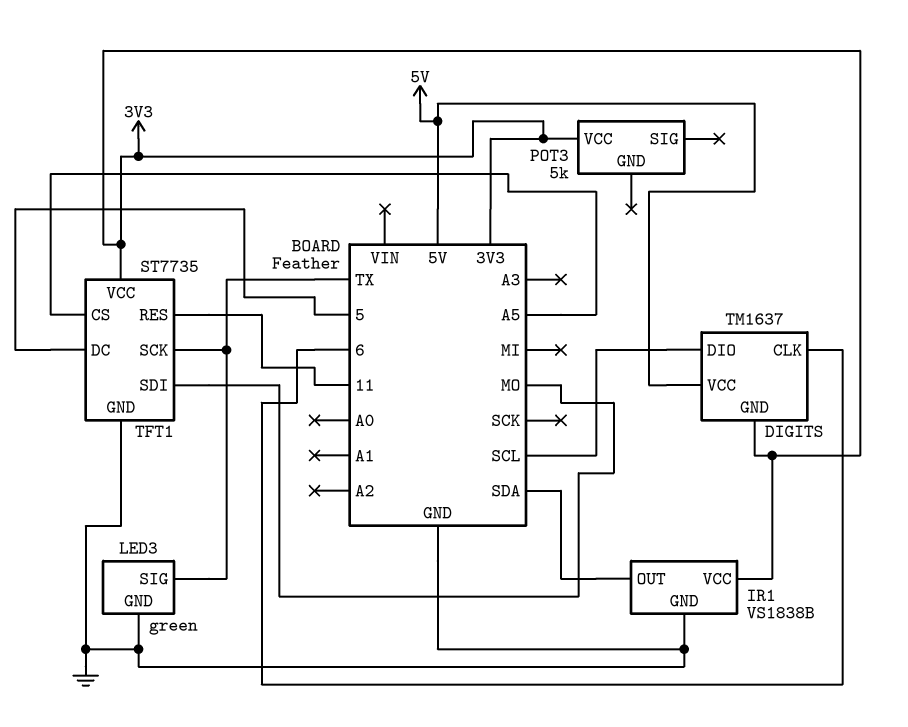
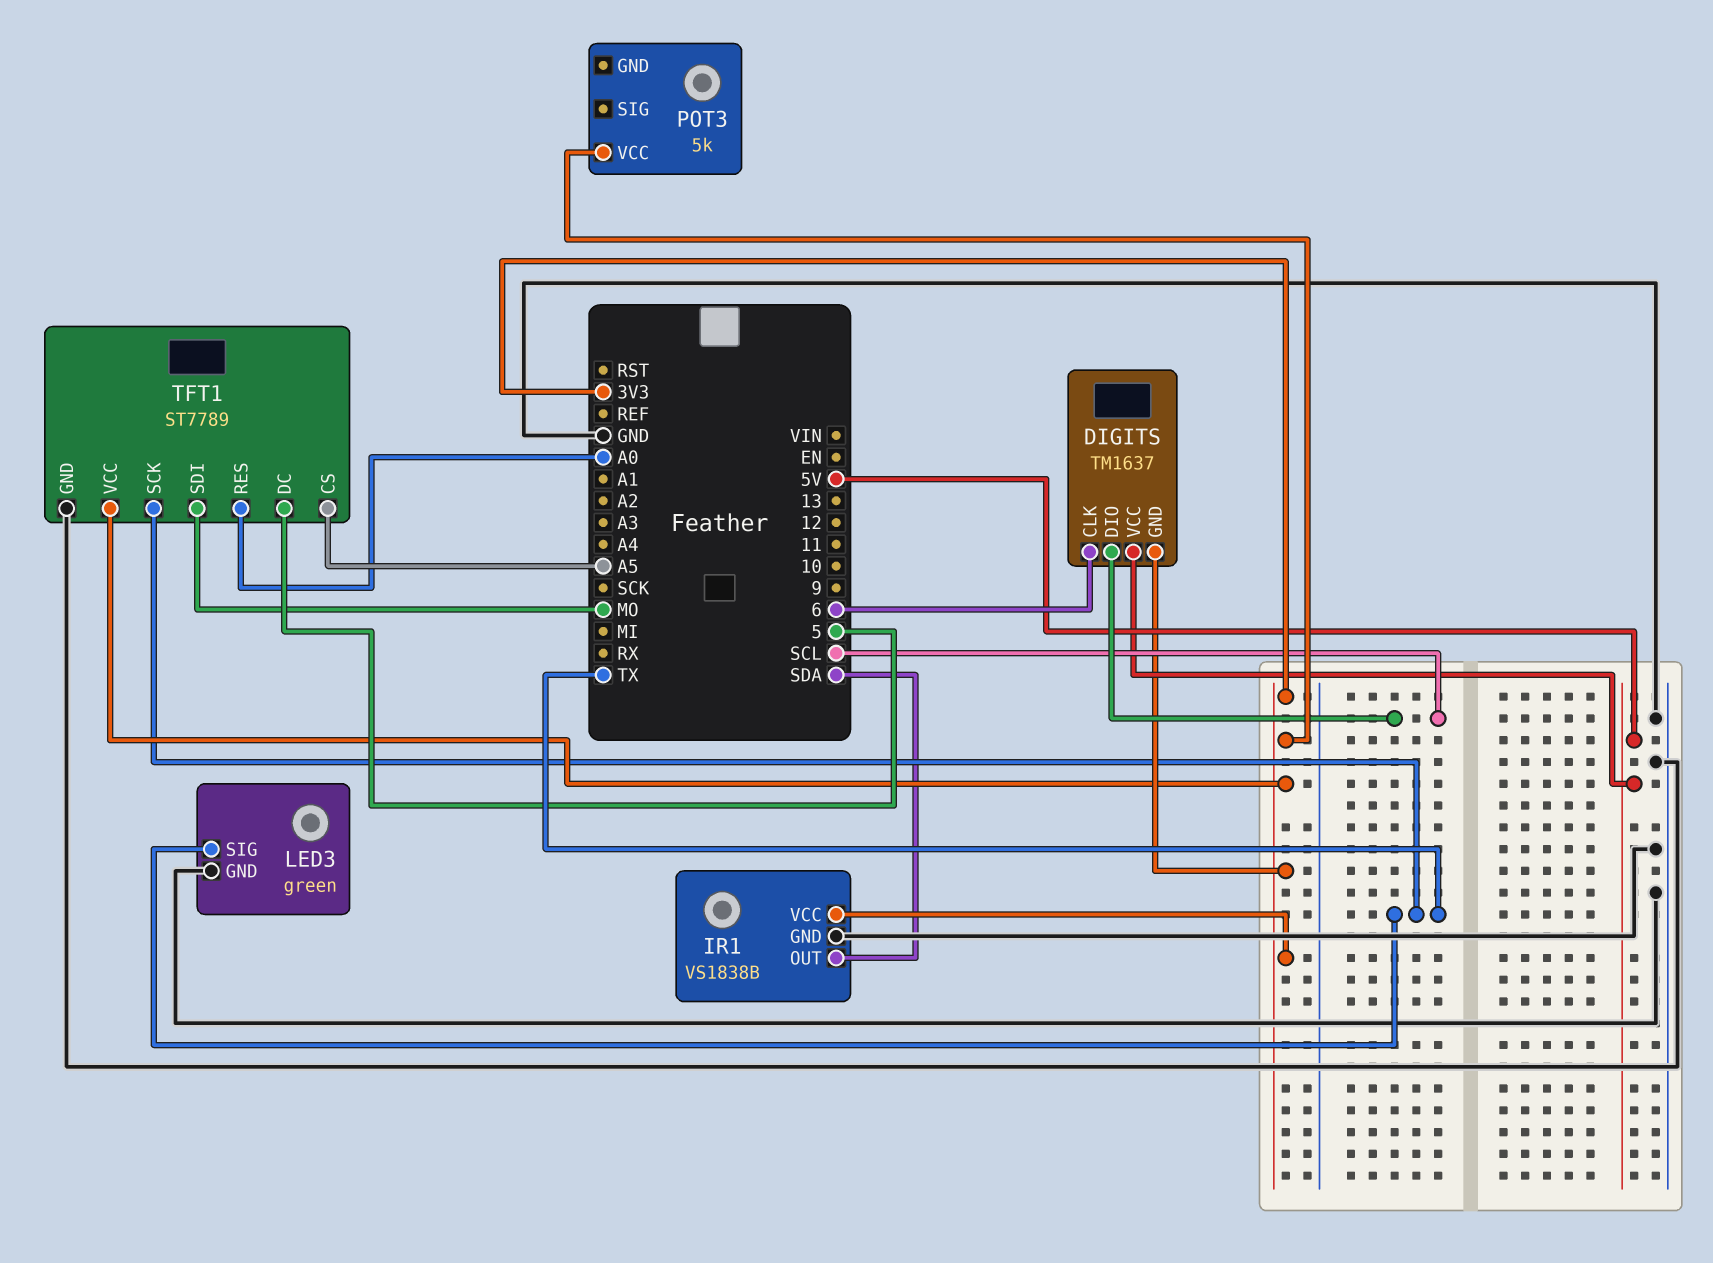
TFT1: ST7735 -> ST7789
TFT1 pin RES: 11 -> A0

